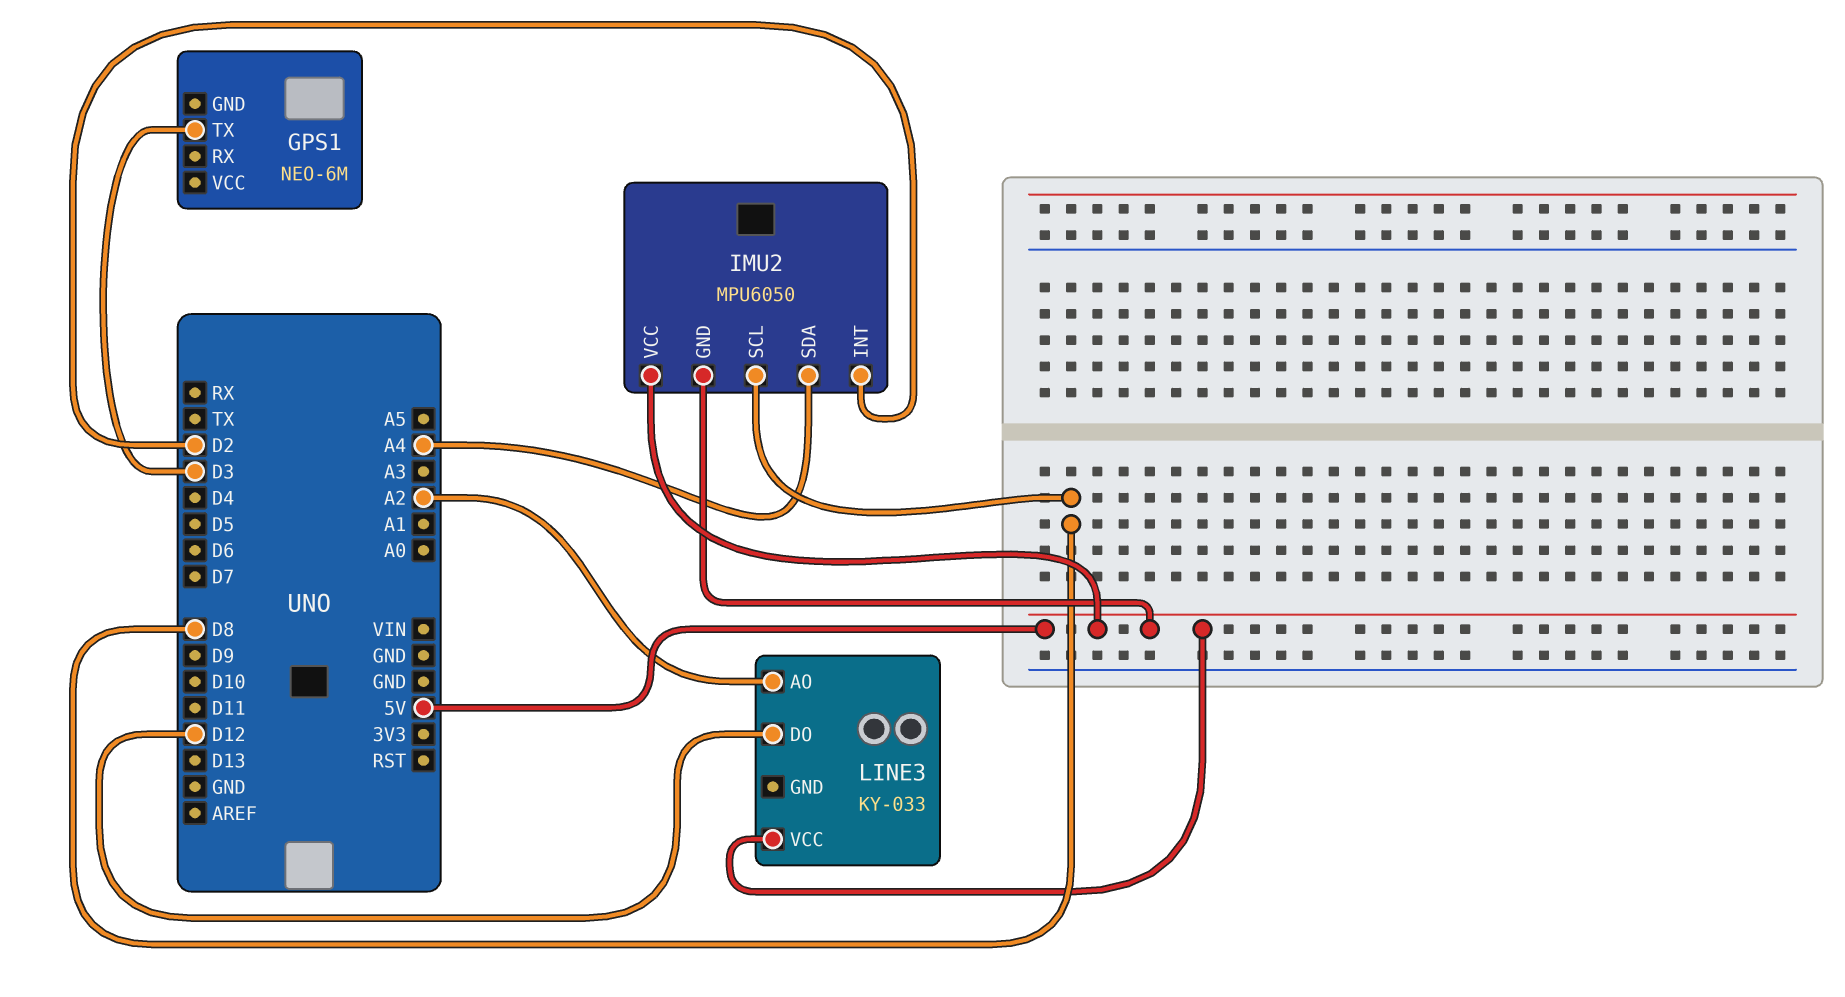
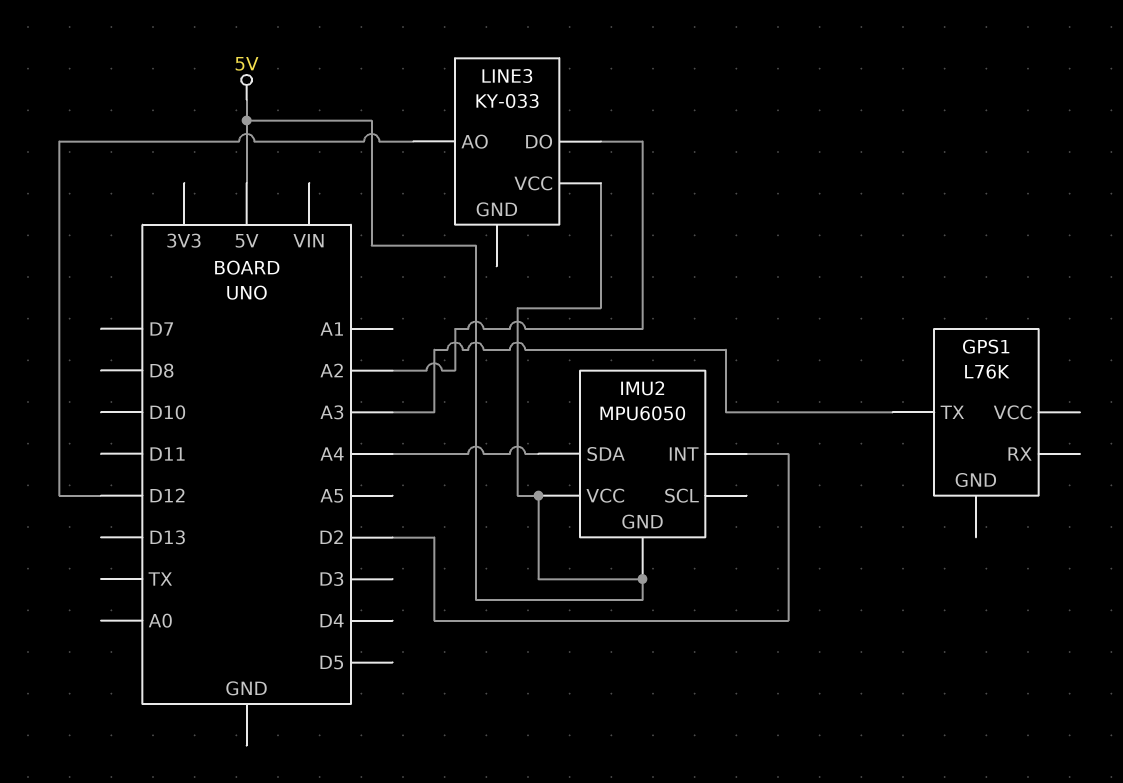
GPS1: NEO-6M -> L76K
GPS1 pin TX: D3 -> A3
IMU2 pin SCL: D8 -> none
LINE3 pin AO: A2 -> D12
LINE3 pin DO: D12 -> A2

